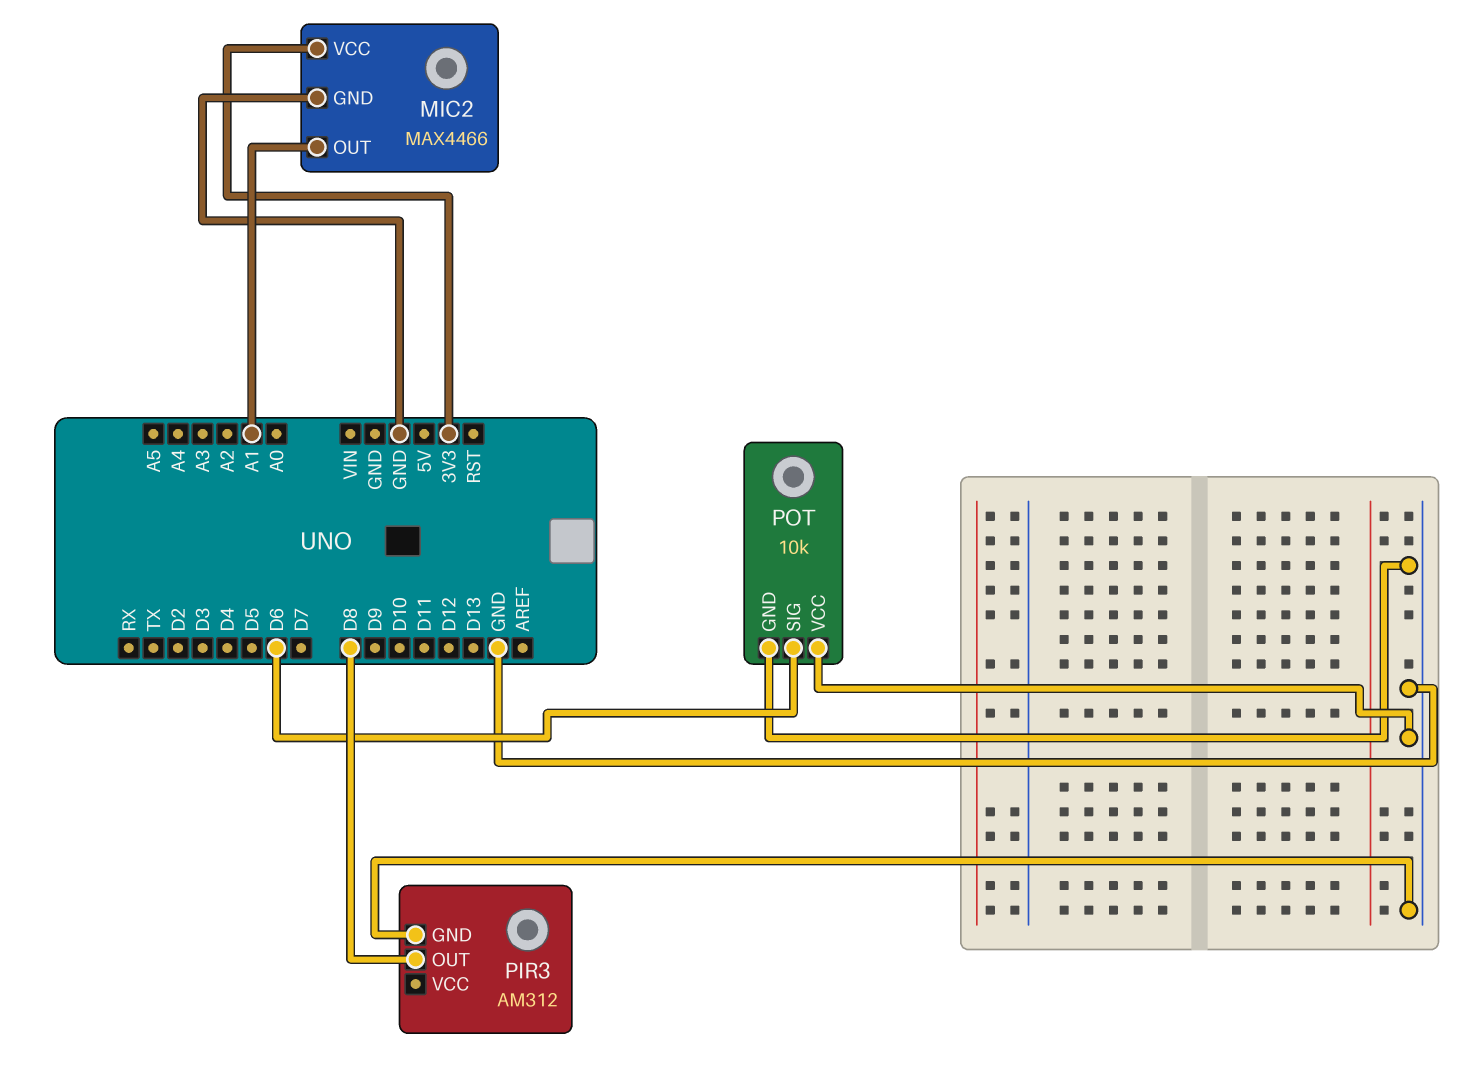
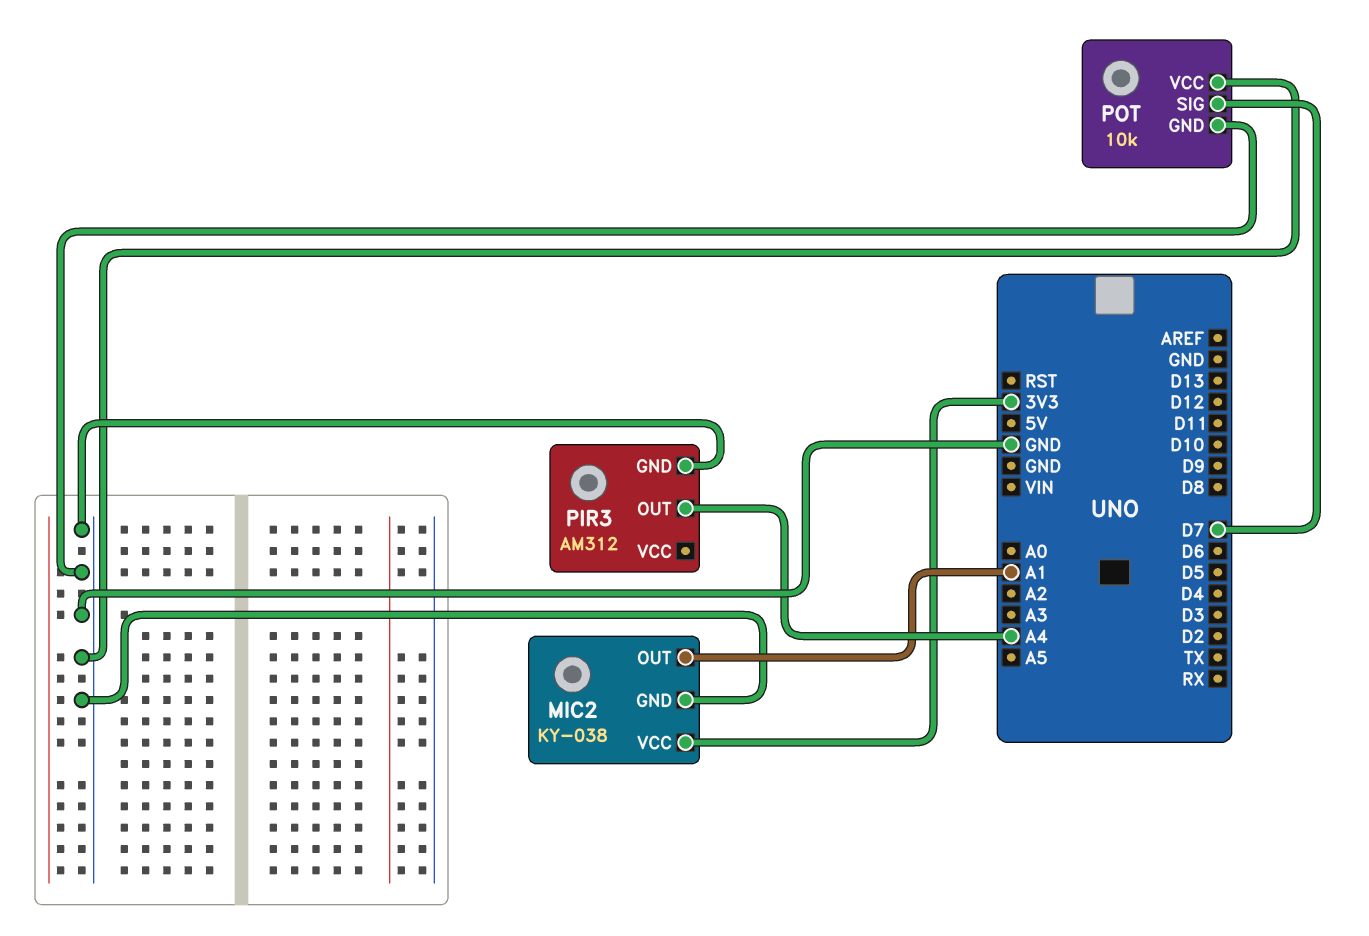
MIC2: MAX4466 -> KY-038
PIR3 pin OUT: D8 -> A4
POT pin SIG: D6 -> D7

